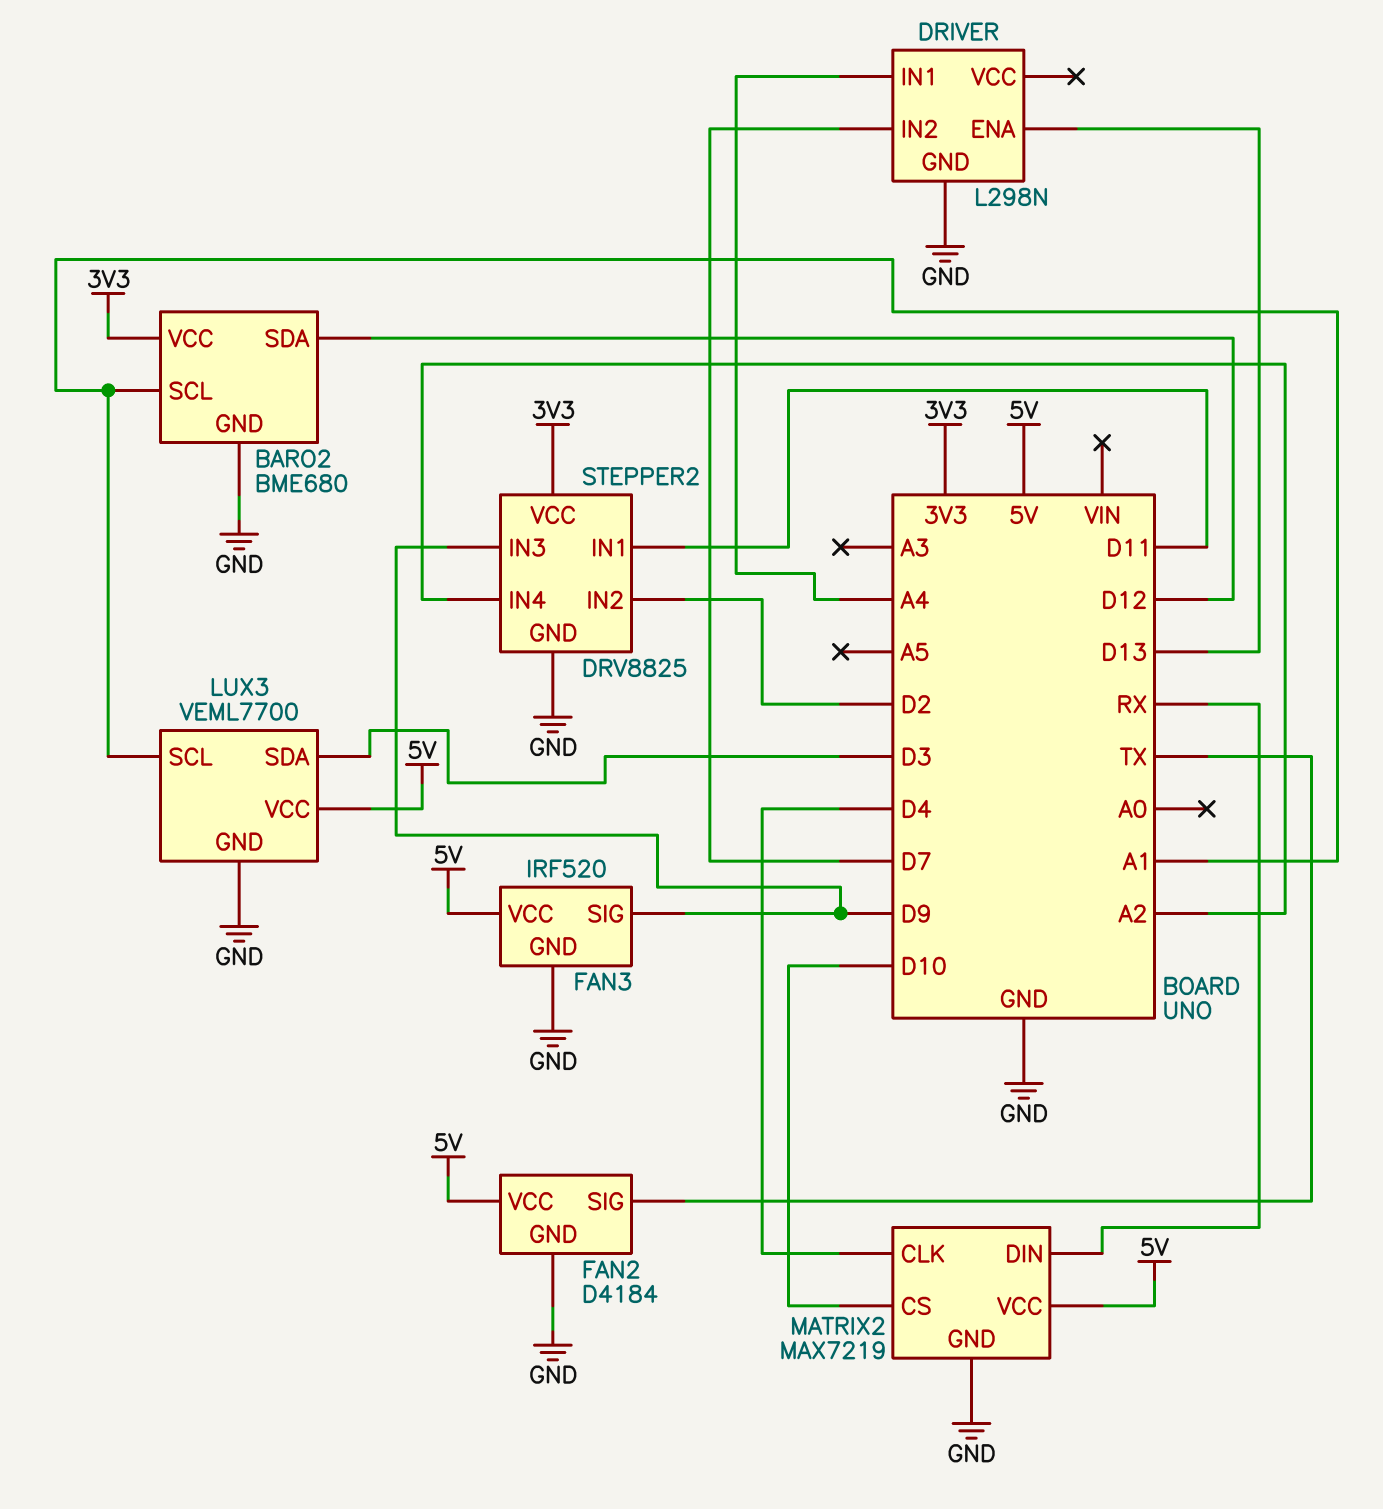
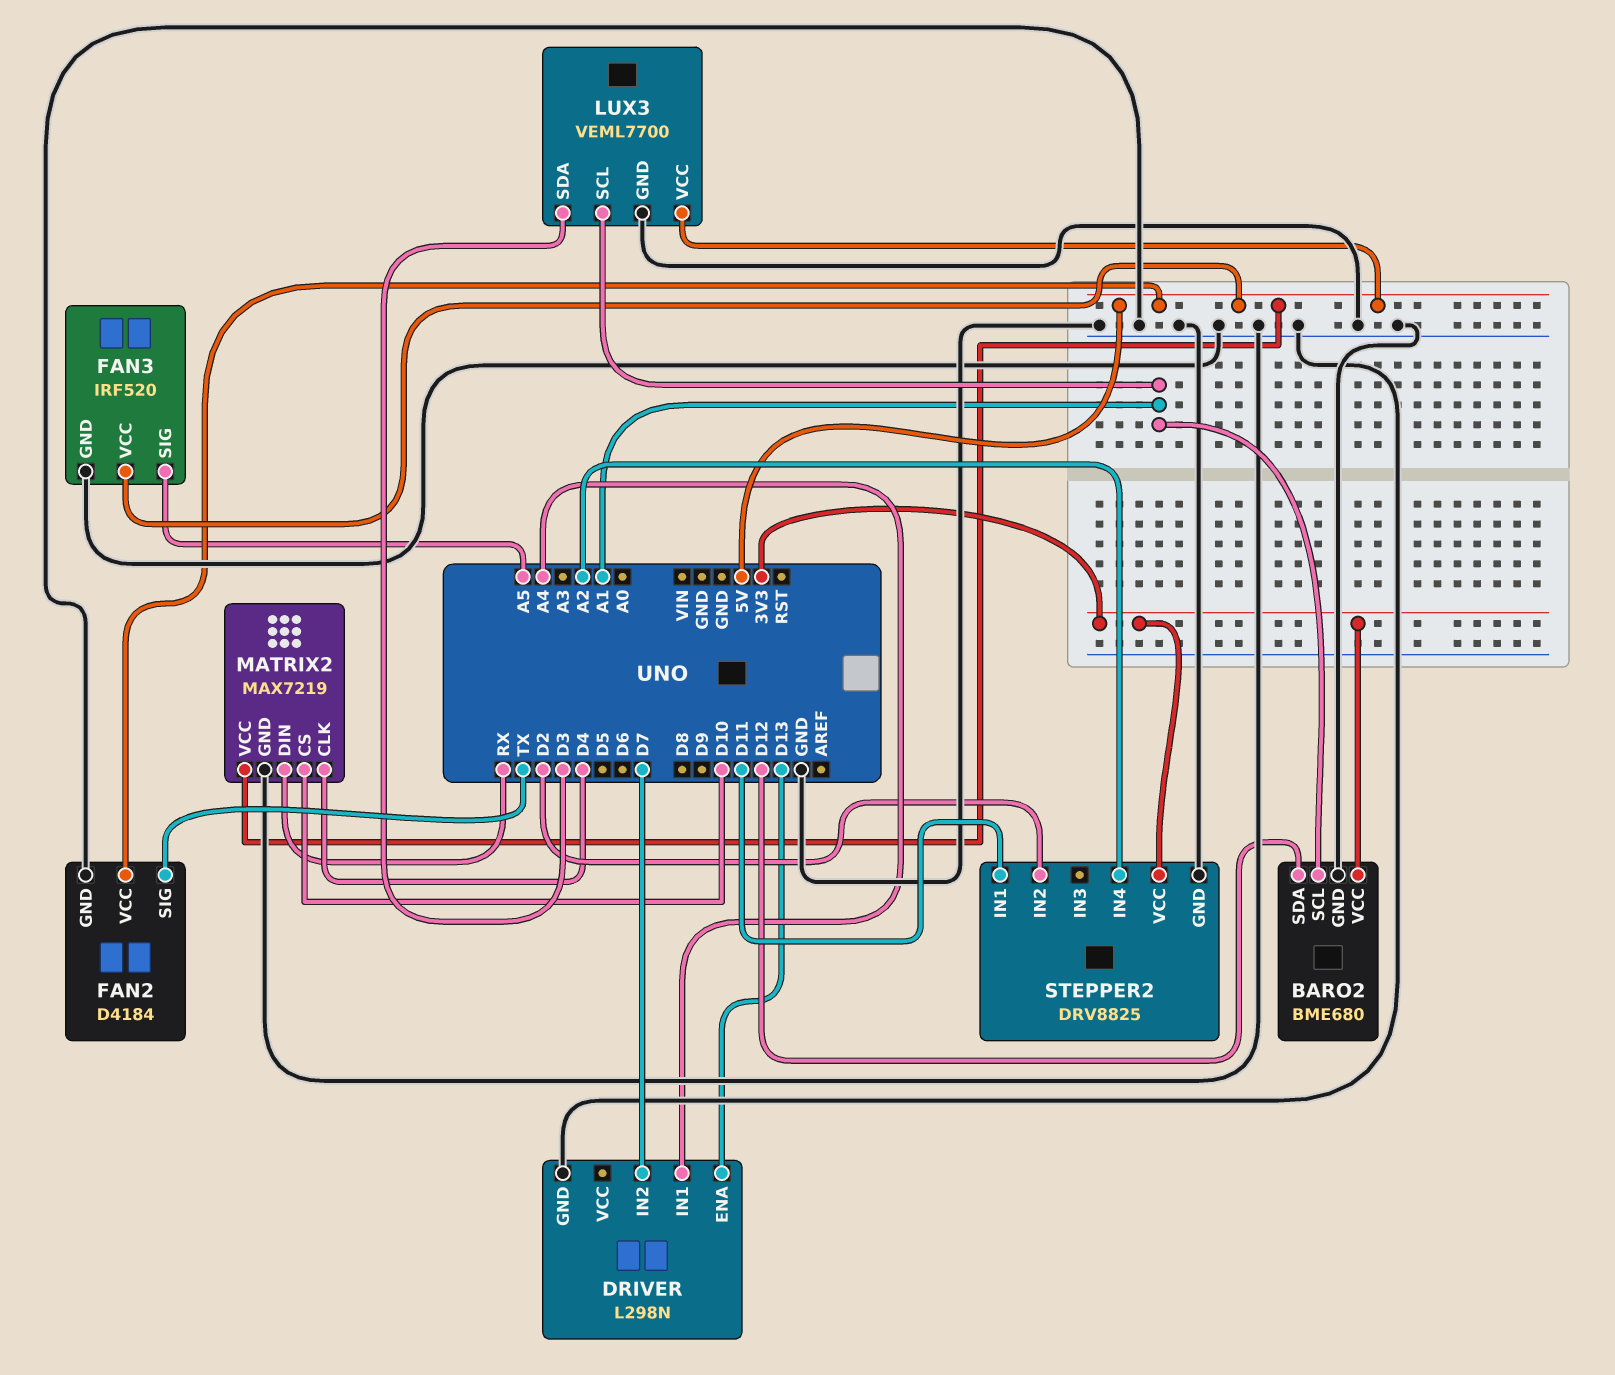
FAN3 pin SIG: D9 -> A5
STEPPER2 pin IN3: D9 -> none

